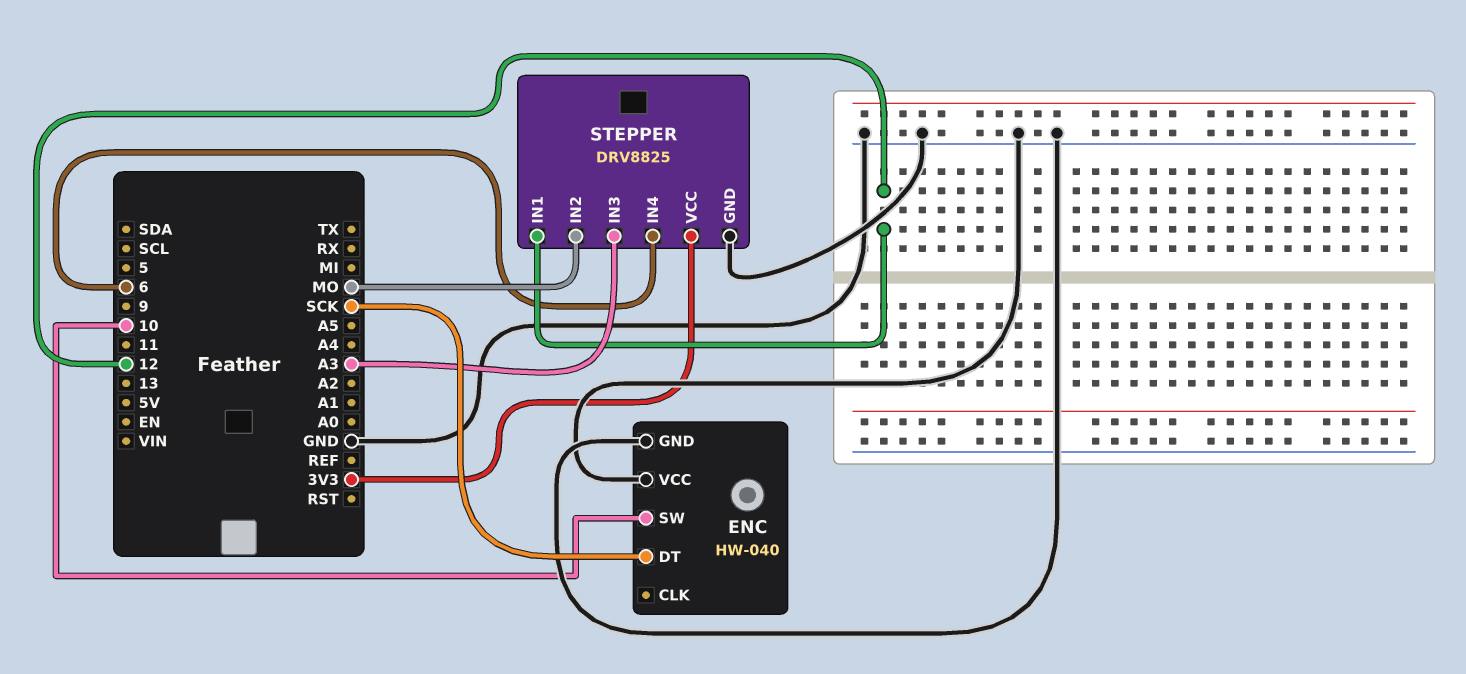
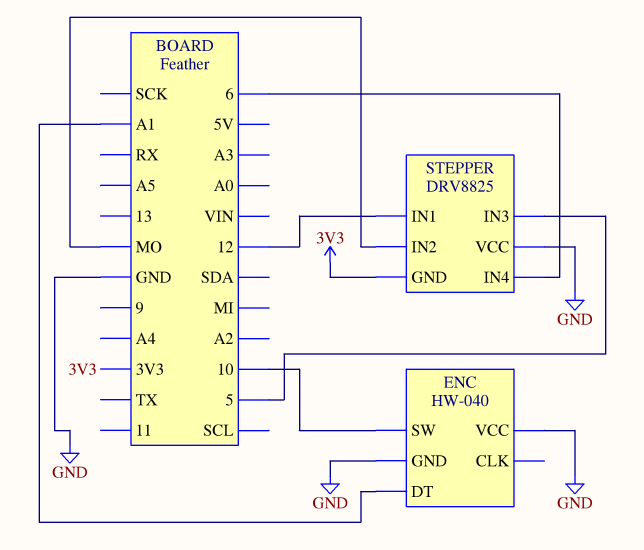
ENC pin DT: SCK -> A1
STEPPER pin GND: GND -> 3V3
STEPPER pin IN3: A3 -> 5
STEPPER pin VCC: 3V3 -> GND

